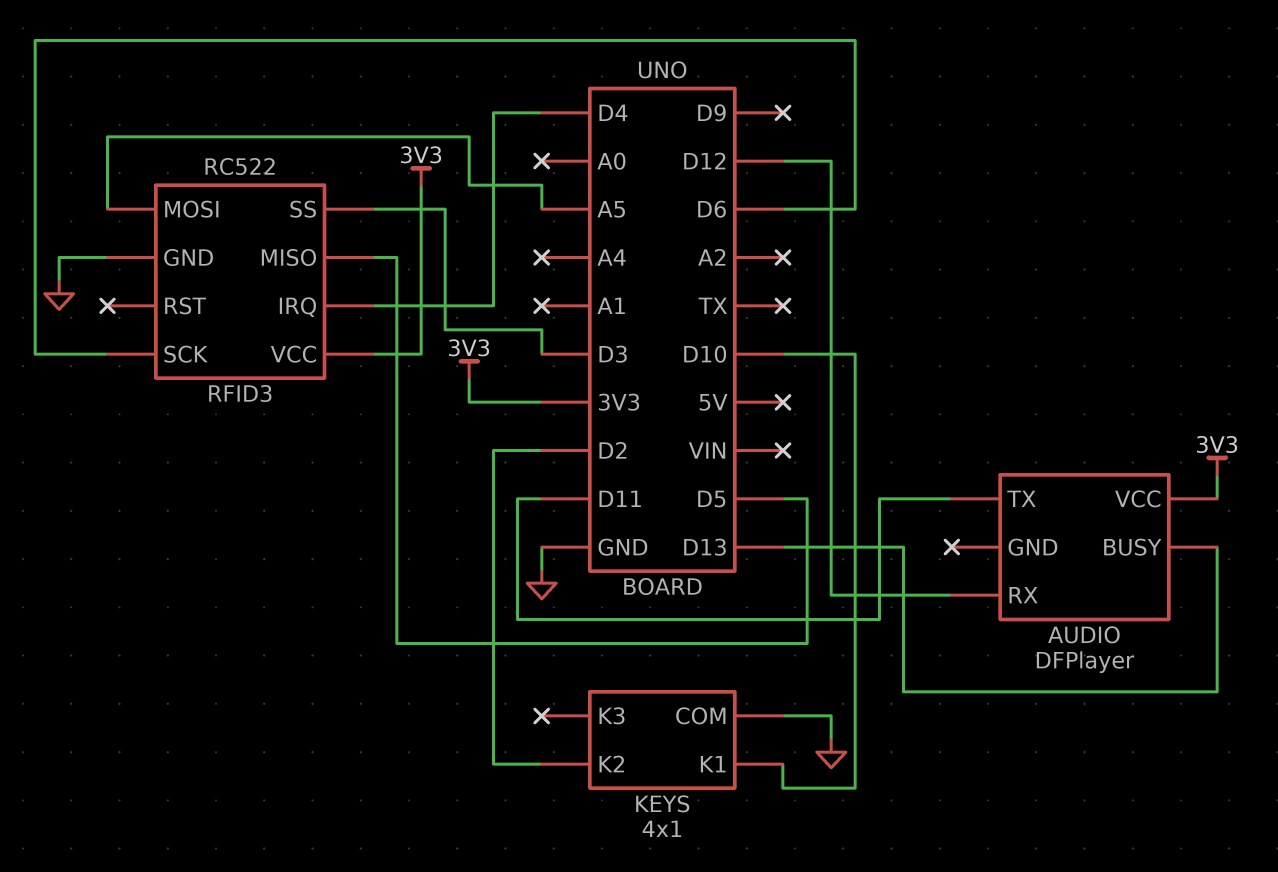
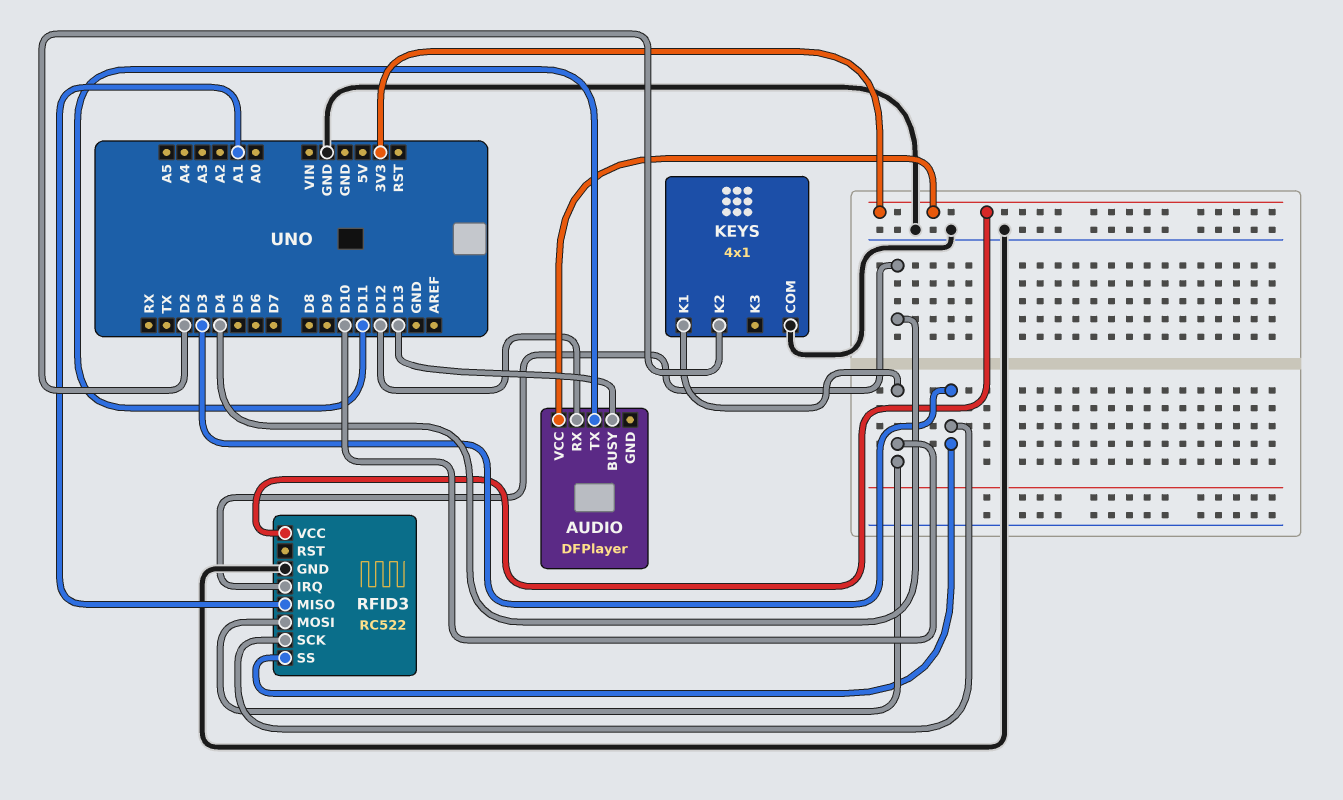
RFID3 pin MISO: D5 -> A1
RFID3 pin MOSI: A5 -> D10
RFID3 pin SCK: D6 -> D3

